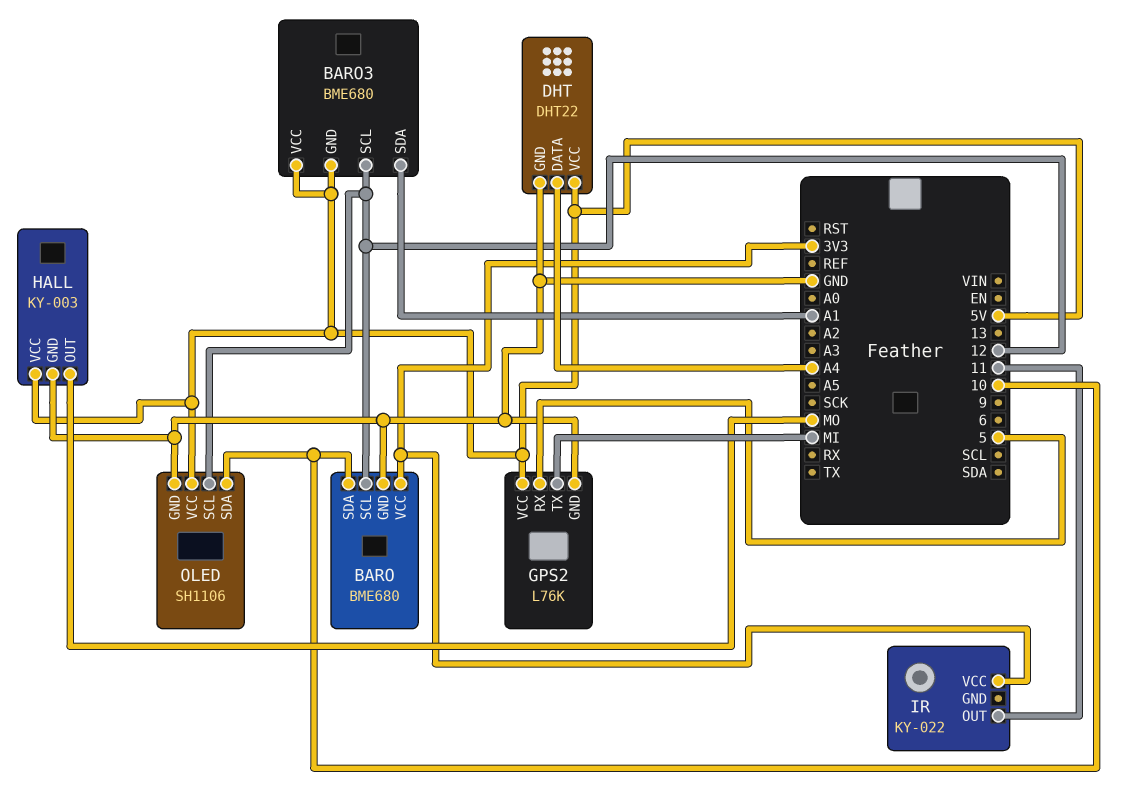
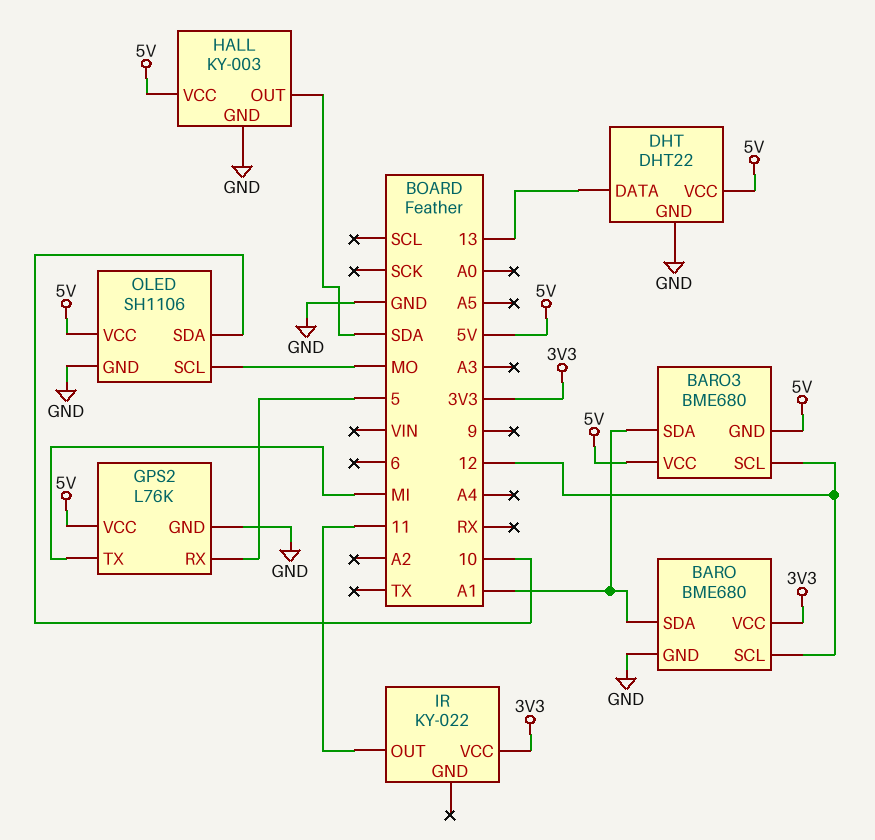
BARO pin SDA: 10 -> A1
DHT pin DATA: A4 -> 13
HALL pin OUT: MO -> SDA
OLED pin SCL: 12 -> MO

